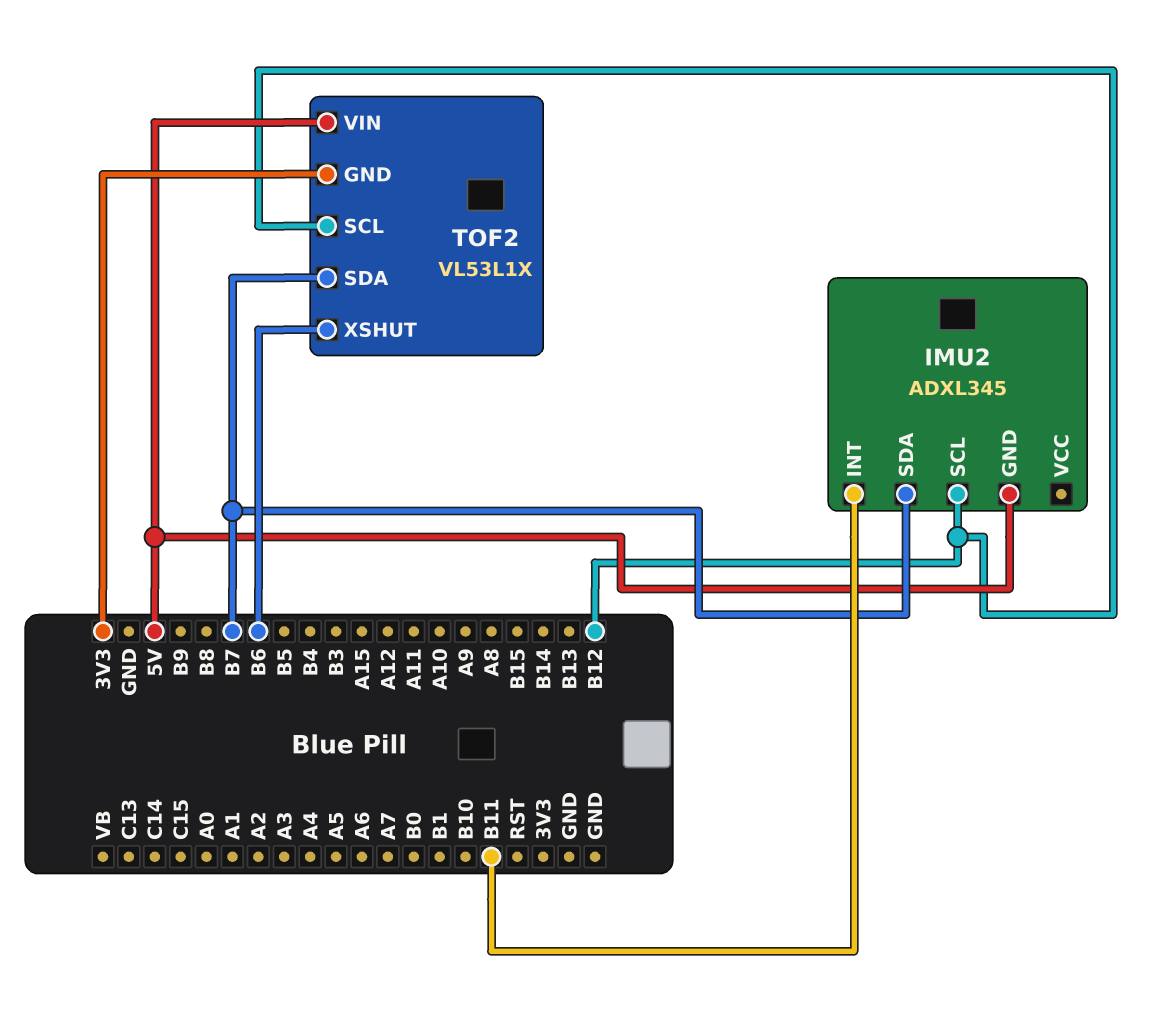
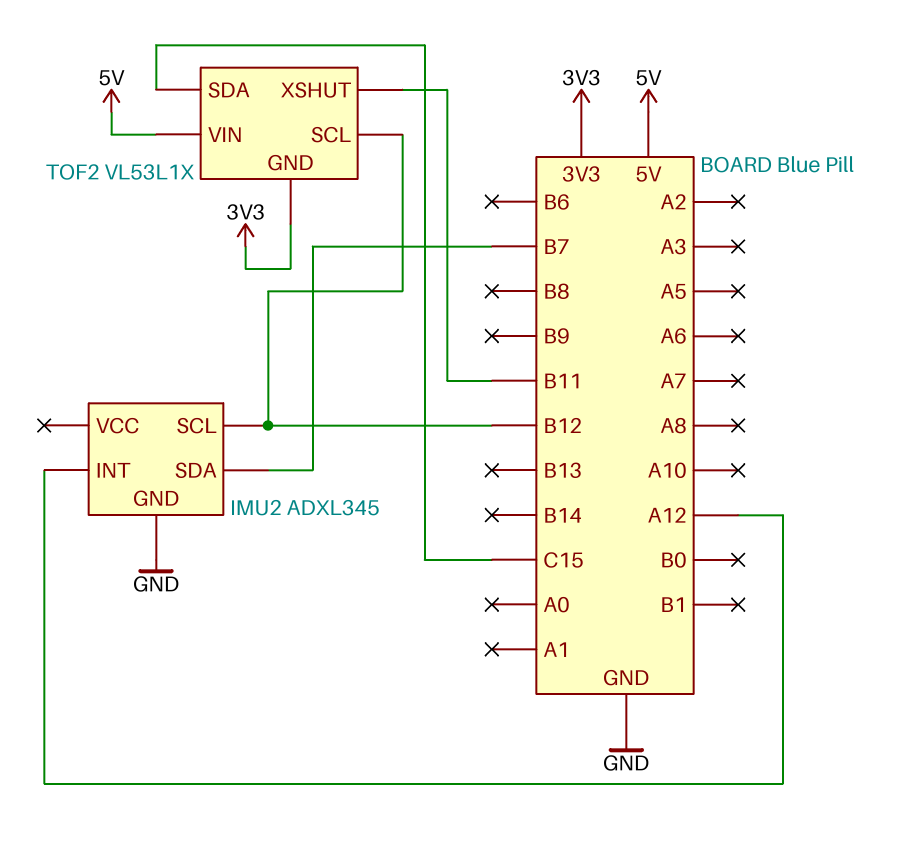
IMU2 pin GND: 5V -> GND
IMU2 pin INT: B11 -> A12
TOF2 pin SDA: B7 -> C15
TOF2 pin XSHUT: B6 -> B11

